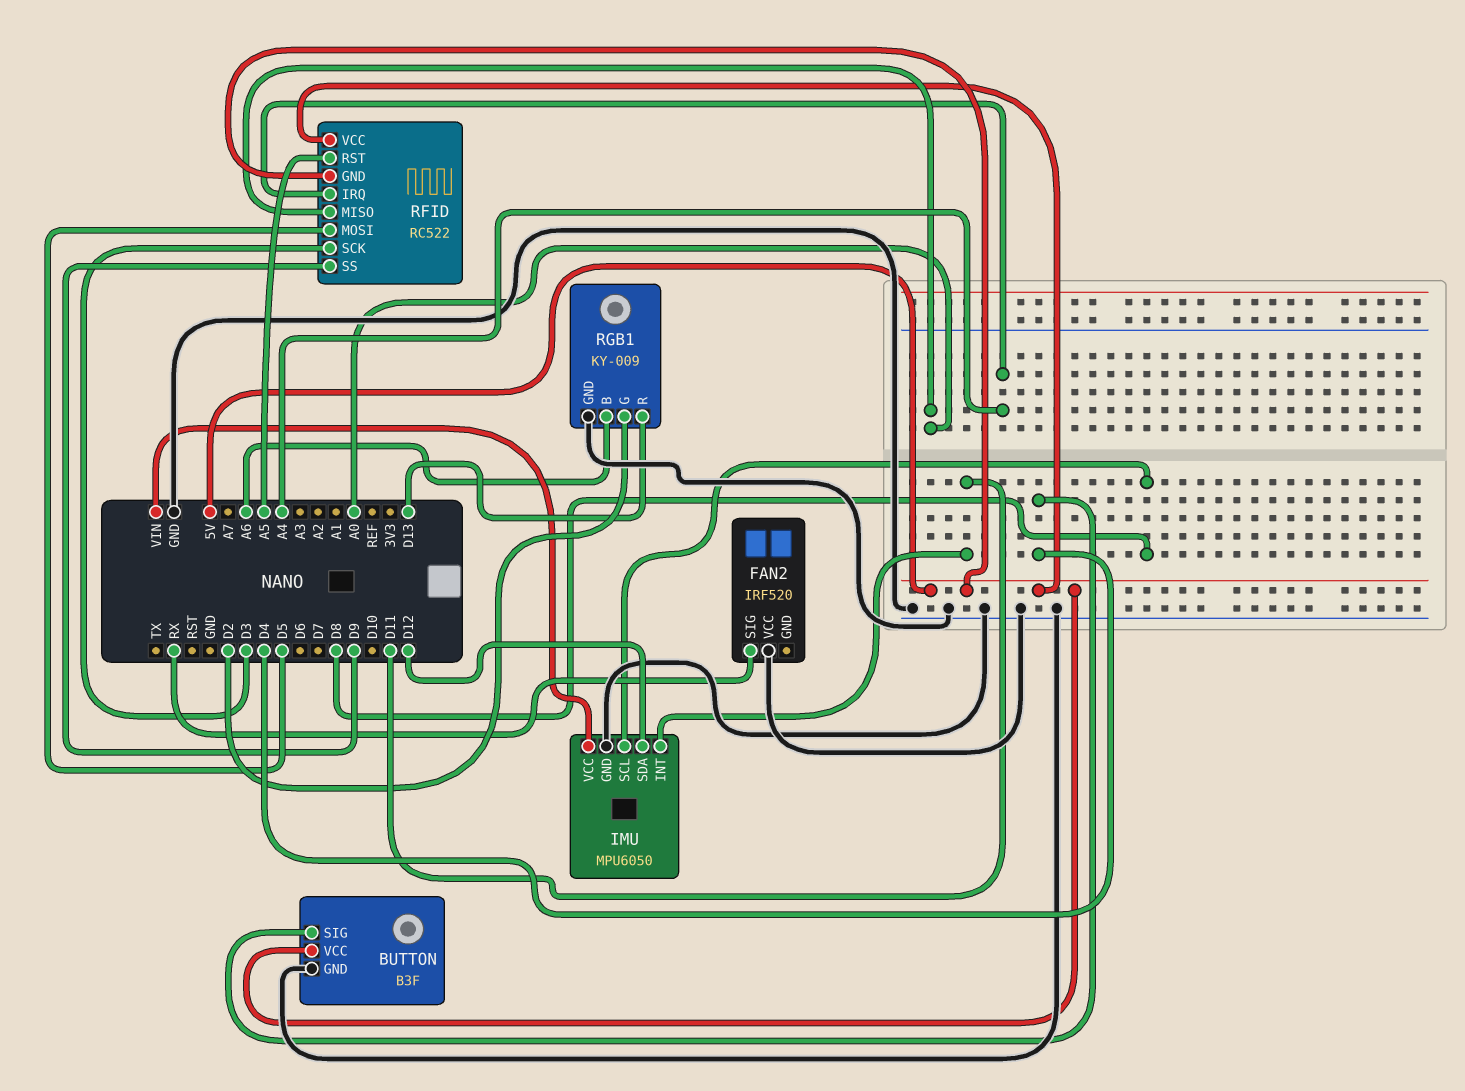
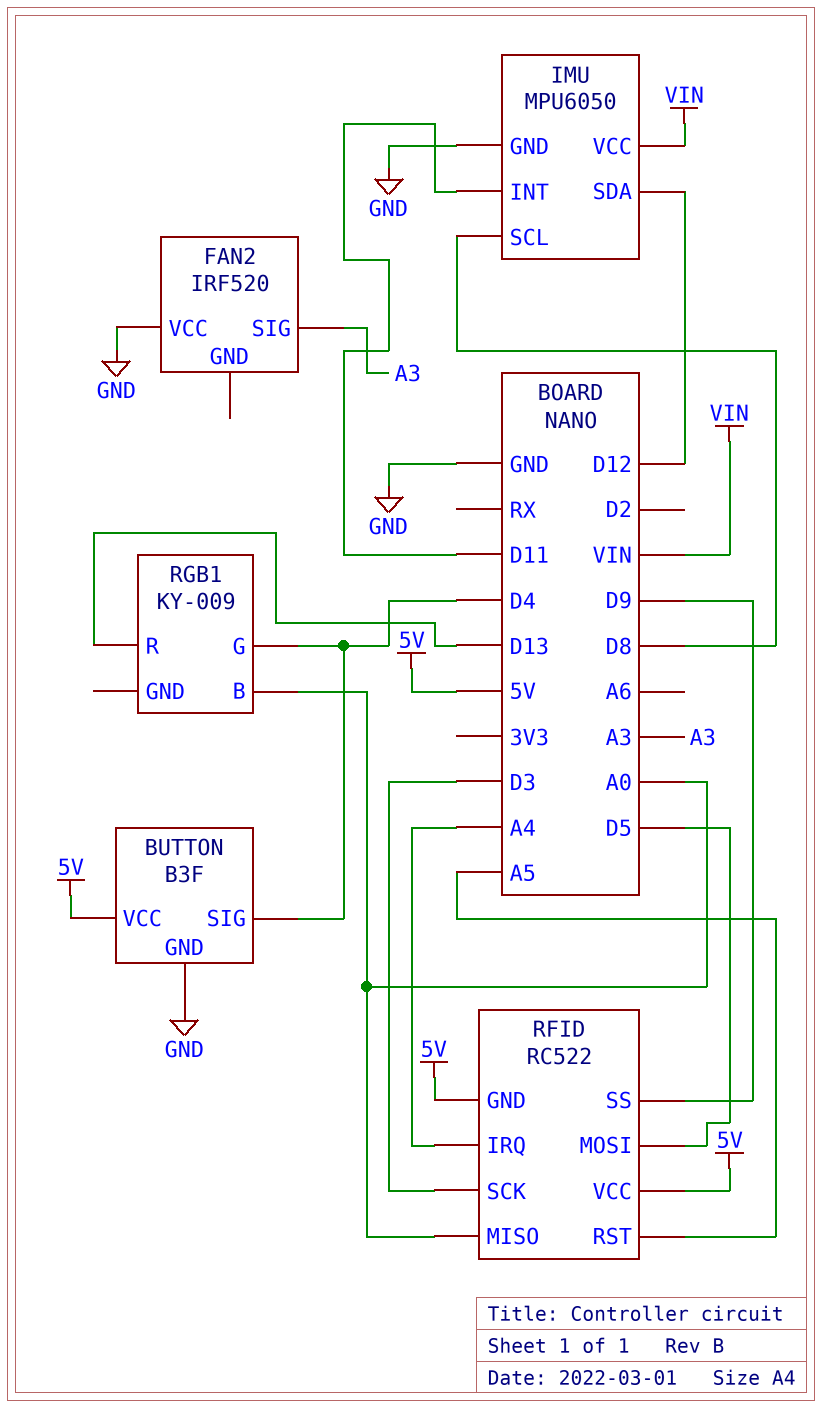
FAN2 pin SIG: RX -> A3
RGB1 pin B: A6 -> A0
RGB1 pin G: D2 -> D4
RGB1 pin GND: GND -> none

